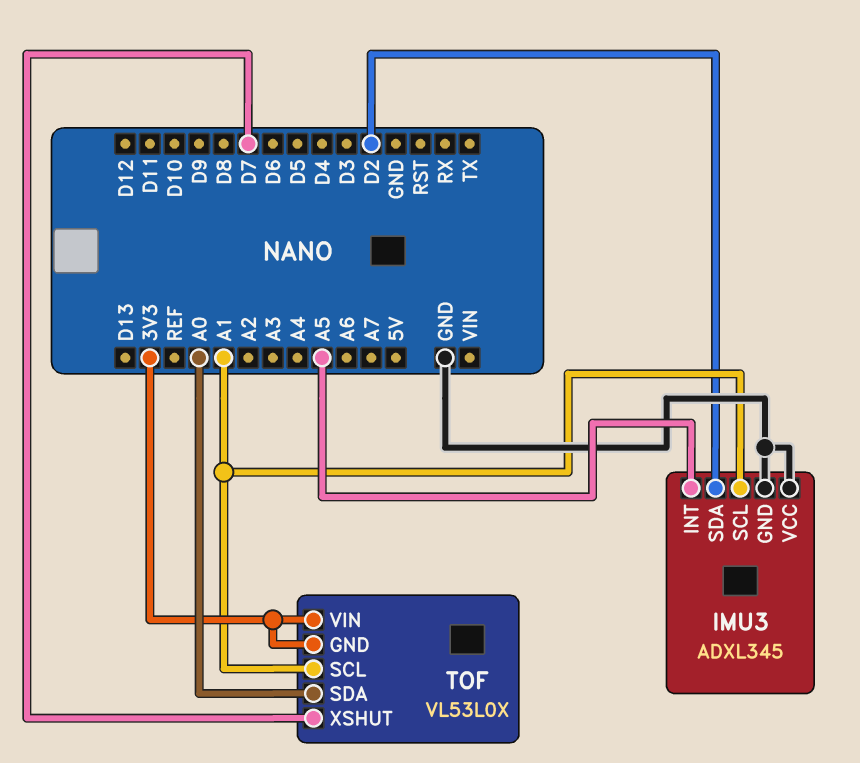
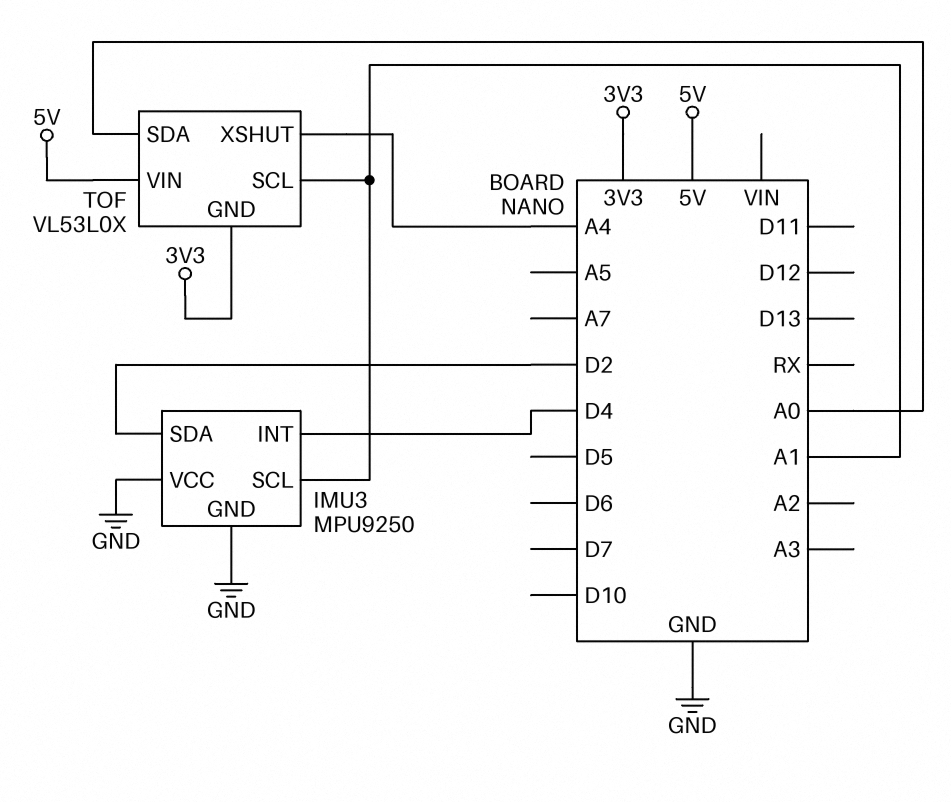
IMU3: ADXL345 -> MPU9250
IMU3 pin INT: A5 -> D4
TOF pin VIN: 3V3 -> 5V
TOF pin XSHUT: D7 -> A4

